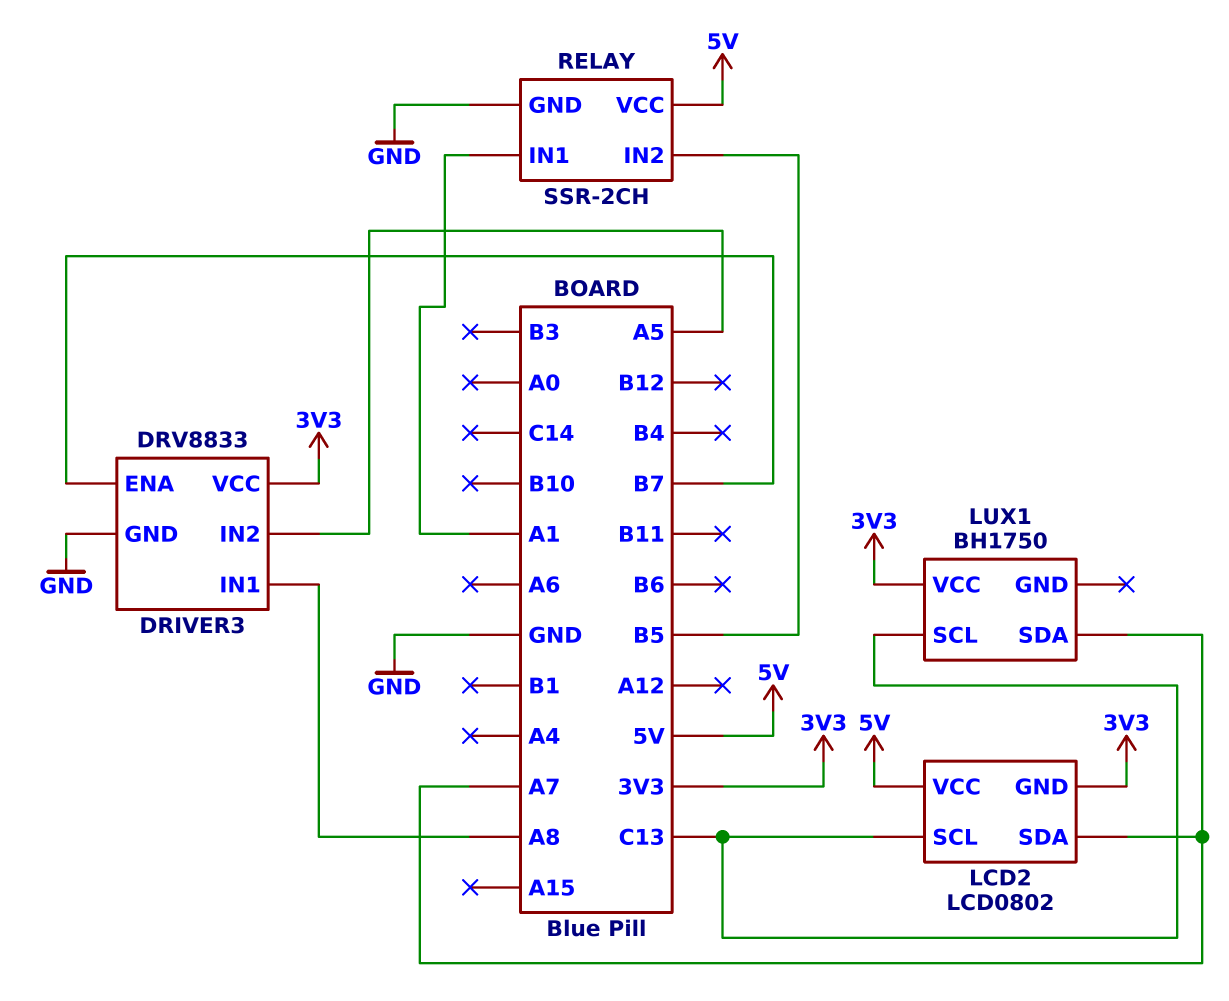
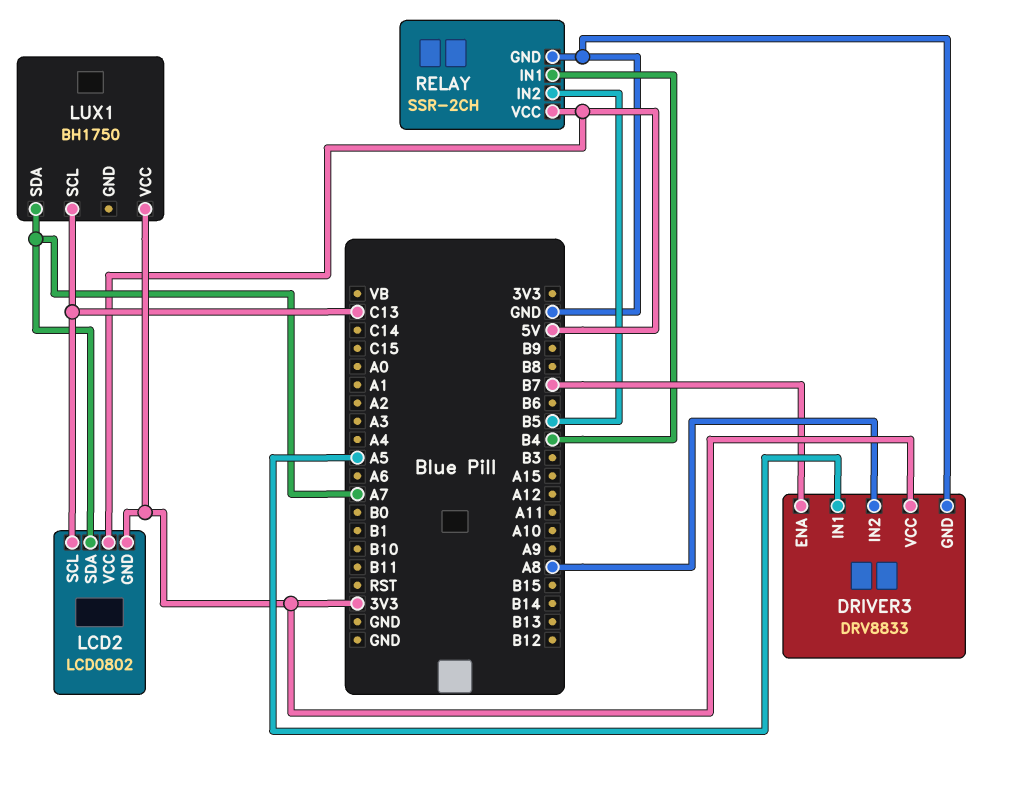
DRIVER3 pin IN1: A8 -> A5
DRIVER3 pin IN2: A5 -> A8
RELAY pin IN1: A1 -> B4

